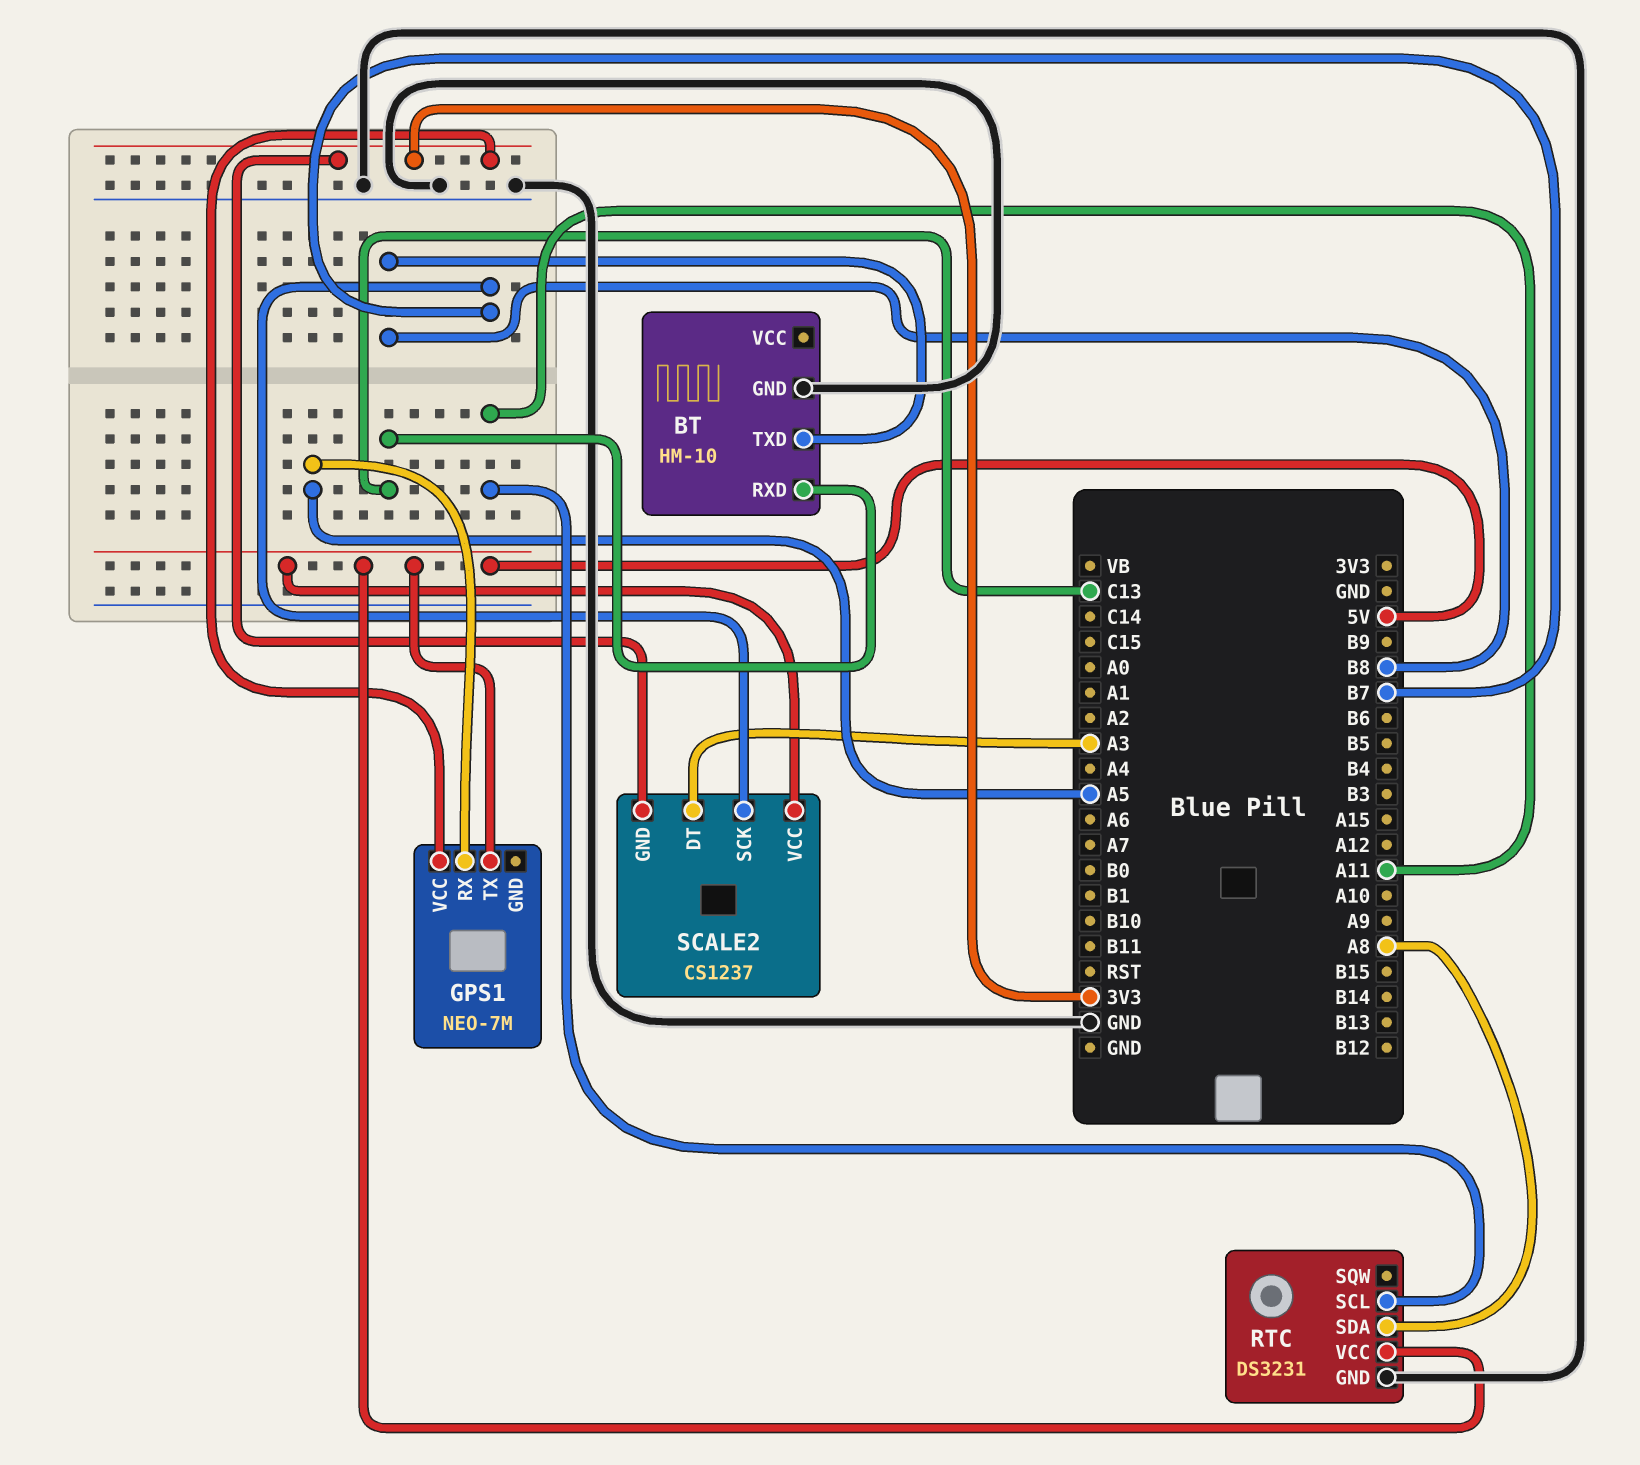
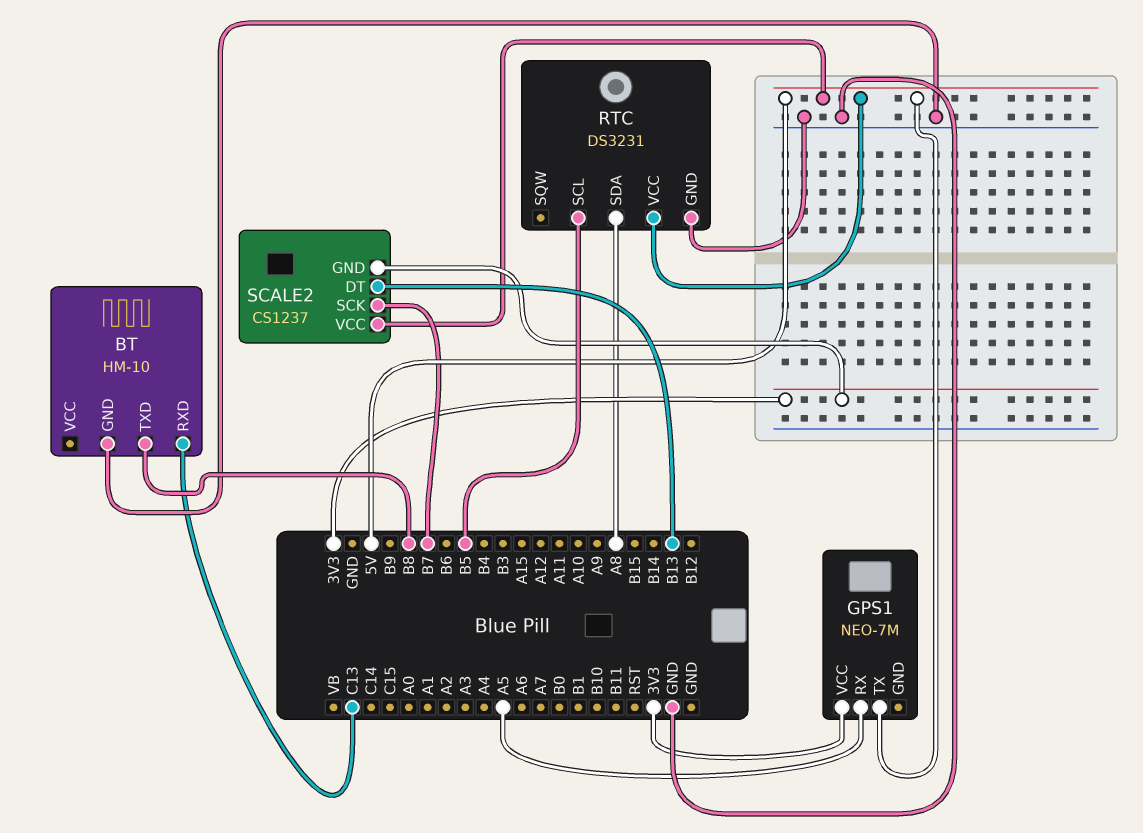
RTC pin SCL: A11 -> B5
SCALE2 pin DT: A3 -> B13

